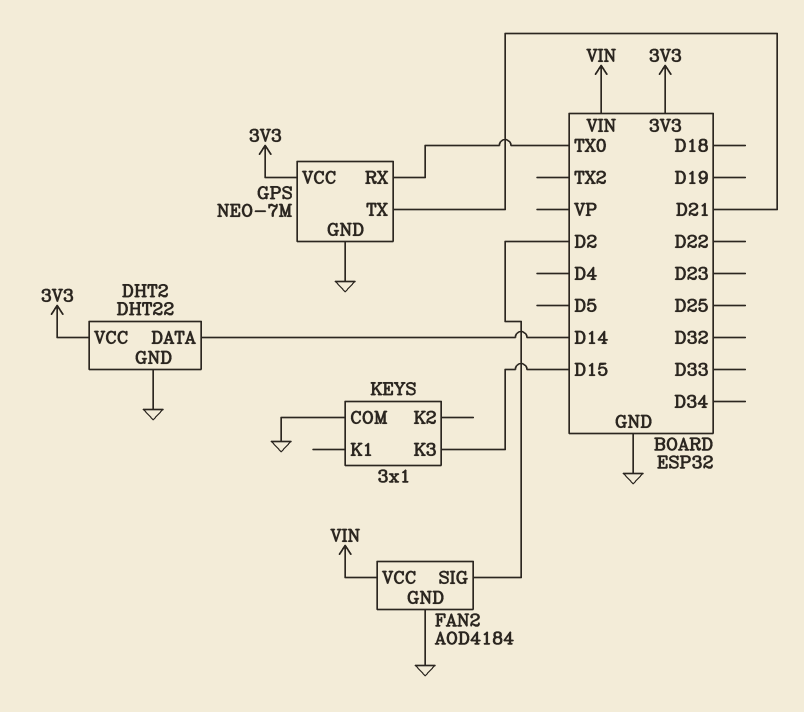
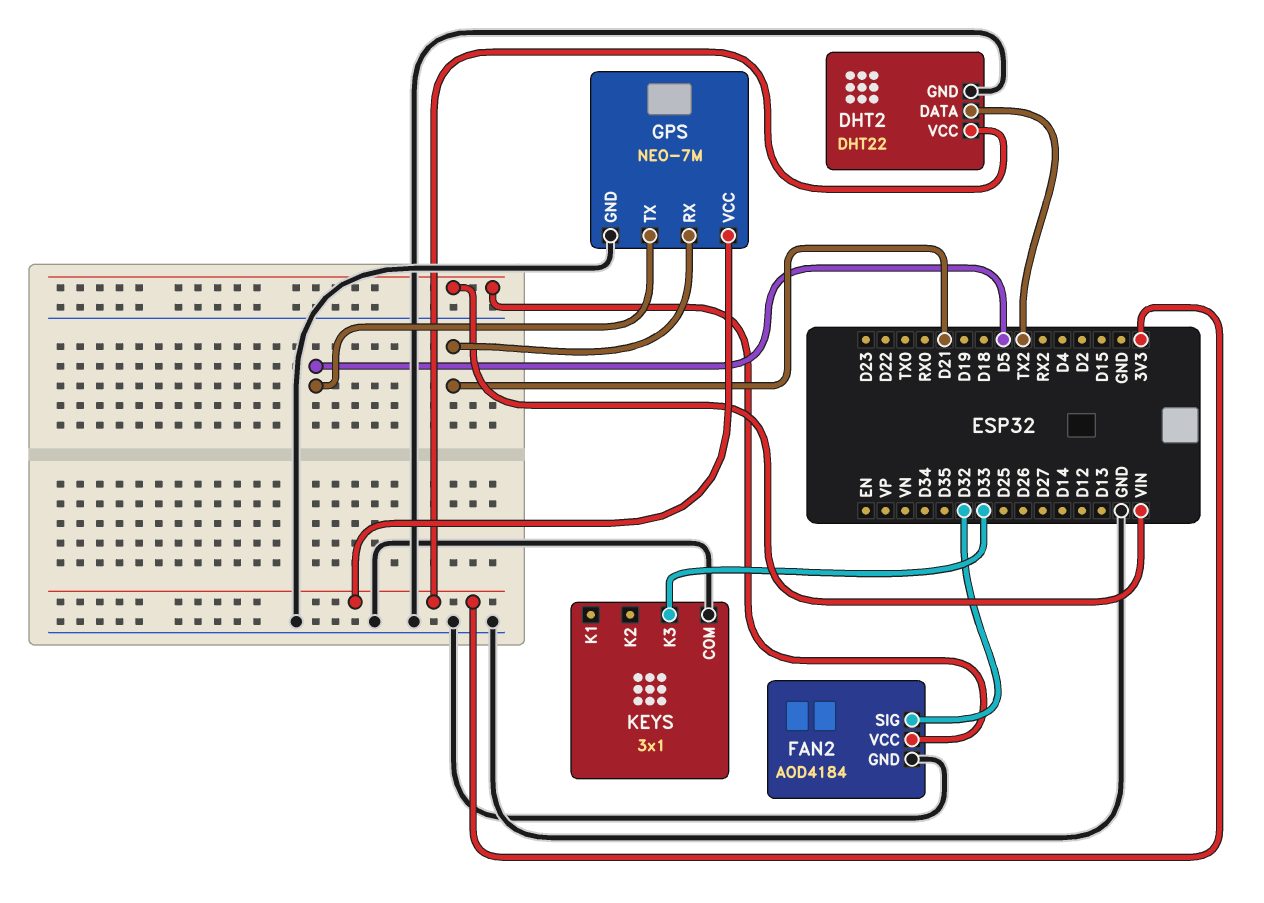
DHT2 pin DATA: D14 -> TX2
FAN2 pin SIG: D2 -> D32
GPS pin RX: TX0 -> D21
GPS pin TX: D21 -> D5
KEYS pin K3: D15 -> D33

